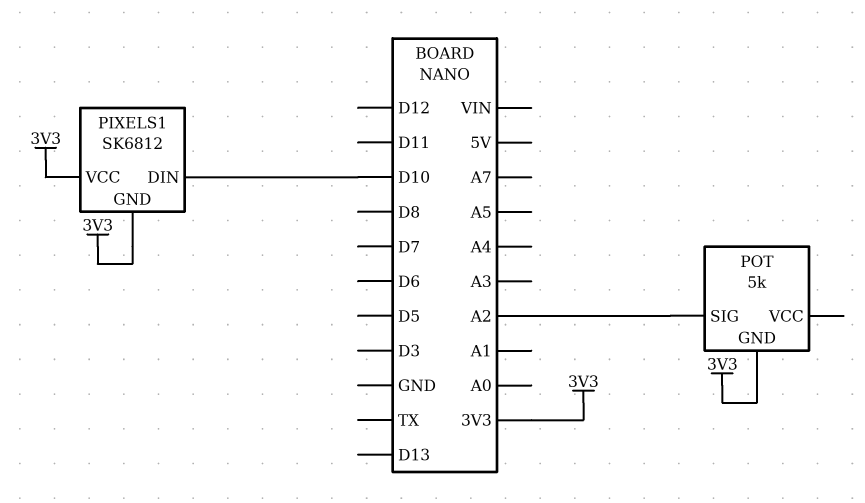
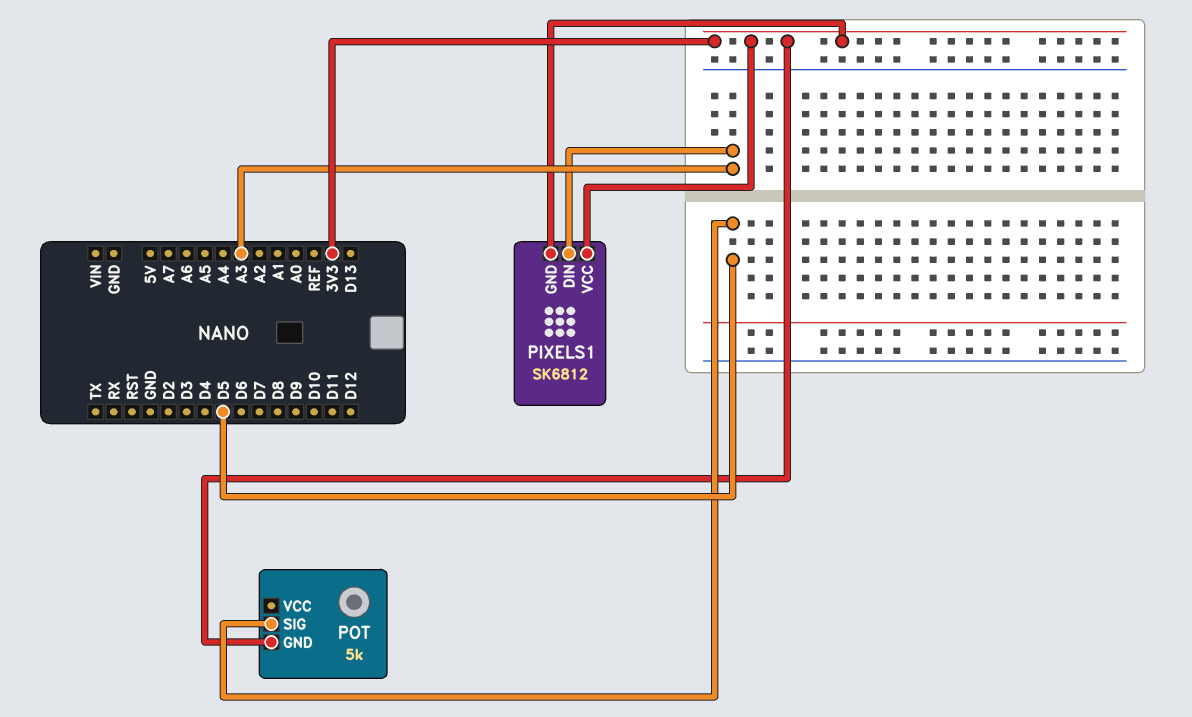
PIXELS1 pin DIN: D10 -> A3
POT pin SIG: A2 -> D5

